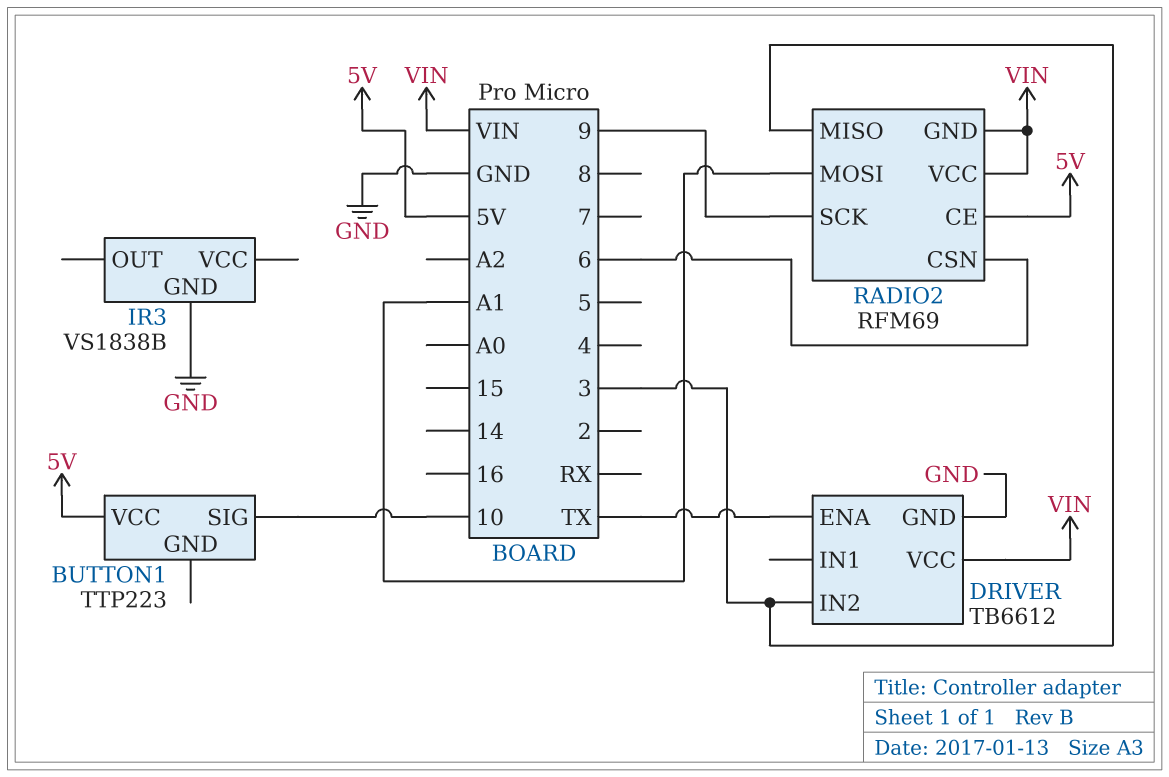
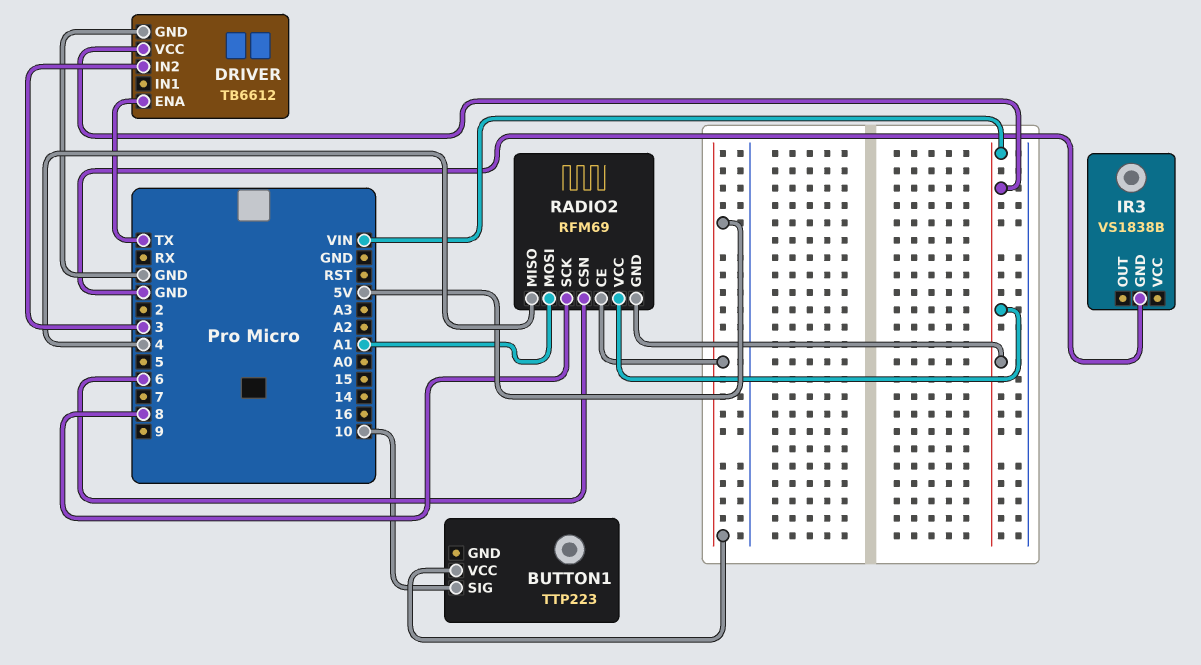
RADIO2 pin MISO: 3 -> 4
RADIO2 pin SCK: 9 -> 8

